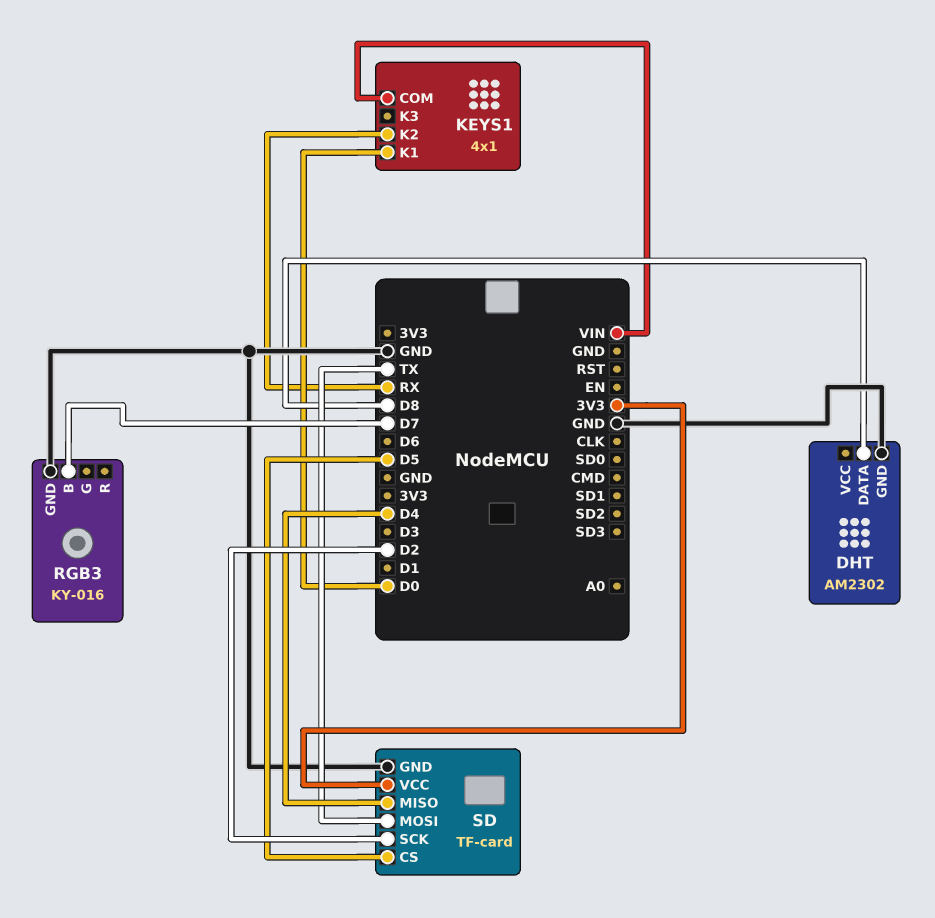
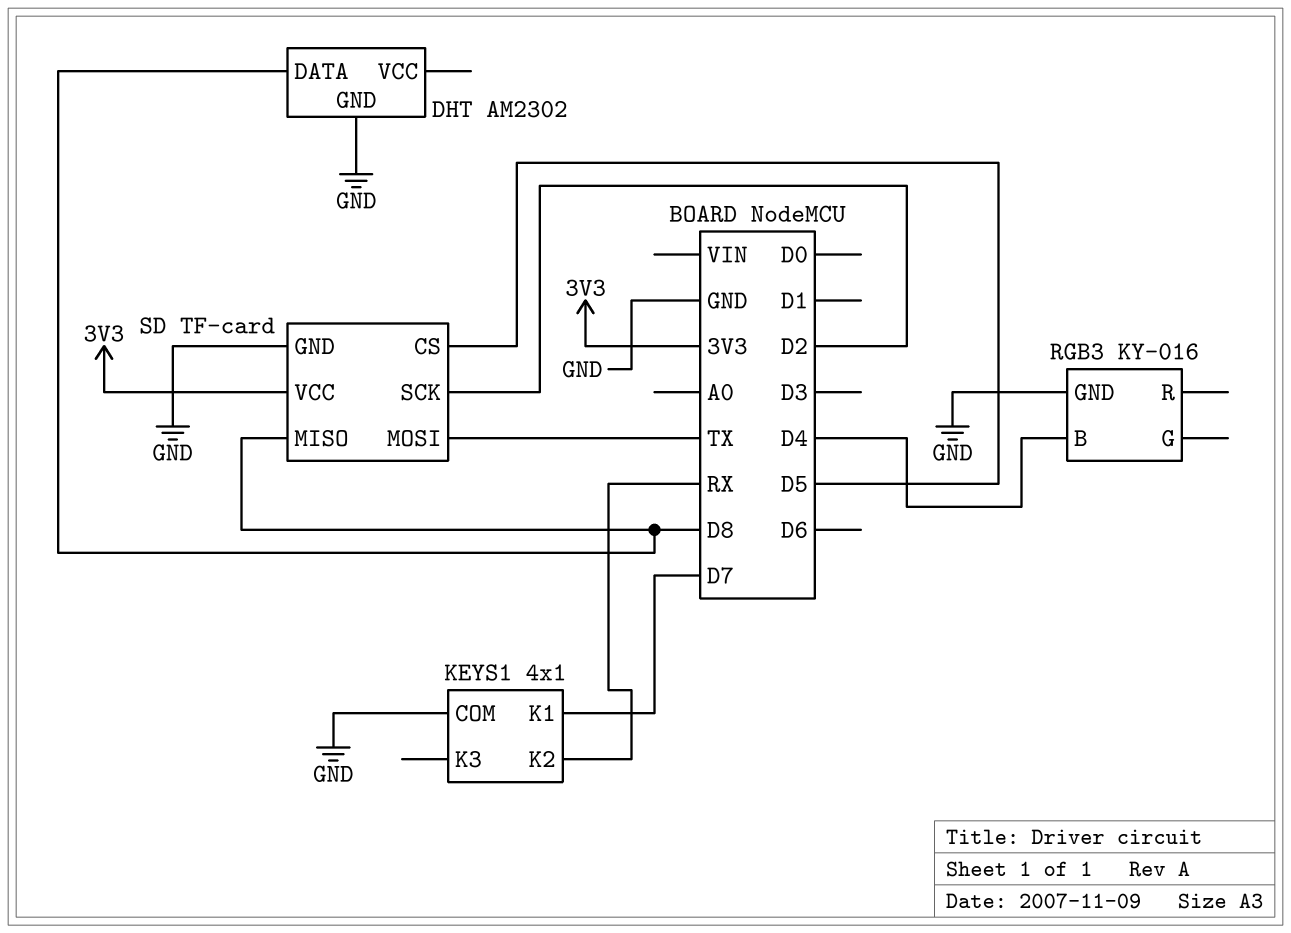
KEYS1 pin COM: VIN -> GND
KEYS1 pin K1: D0 -> D7
RGB3 pin B: D7 -> D4
SD pin MISO: D4 -> D8

